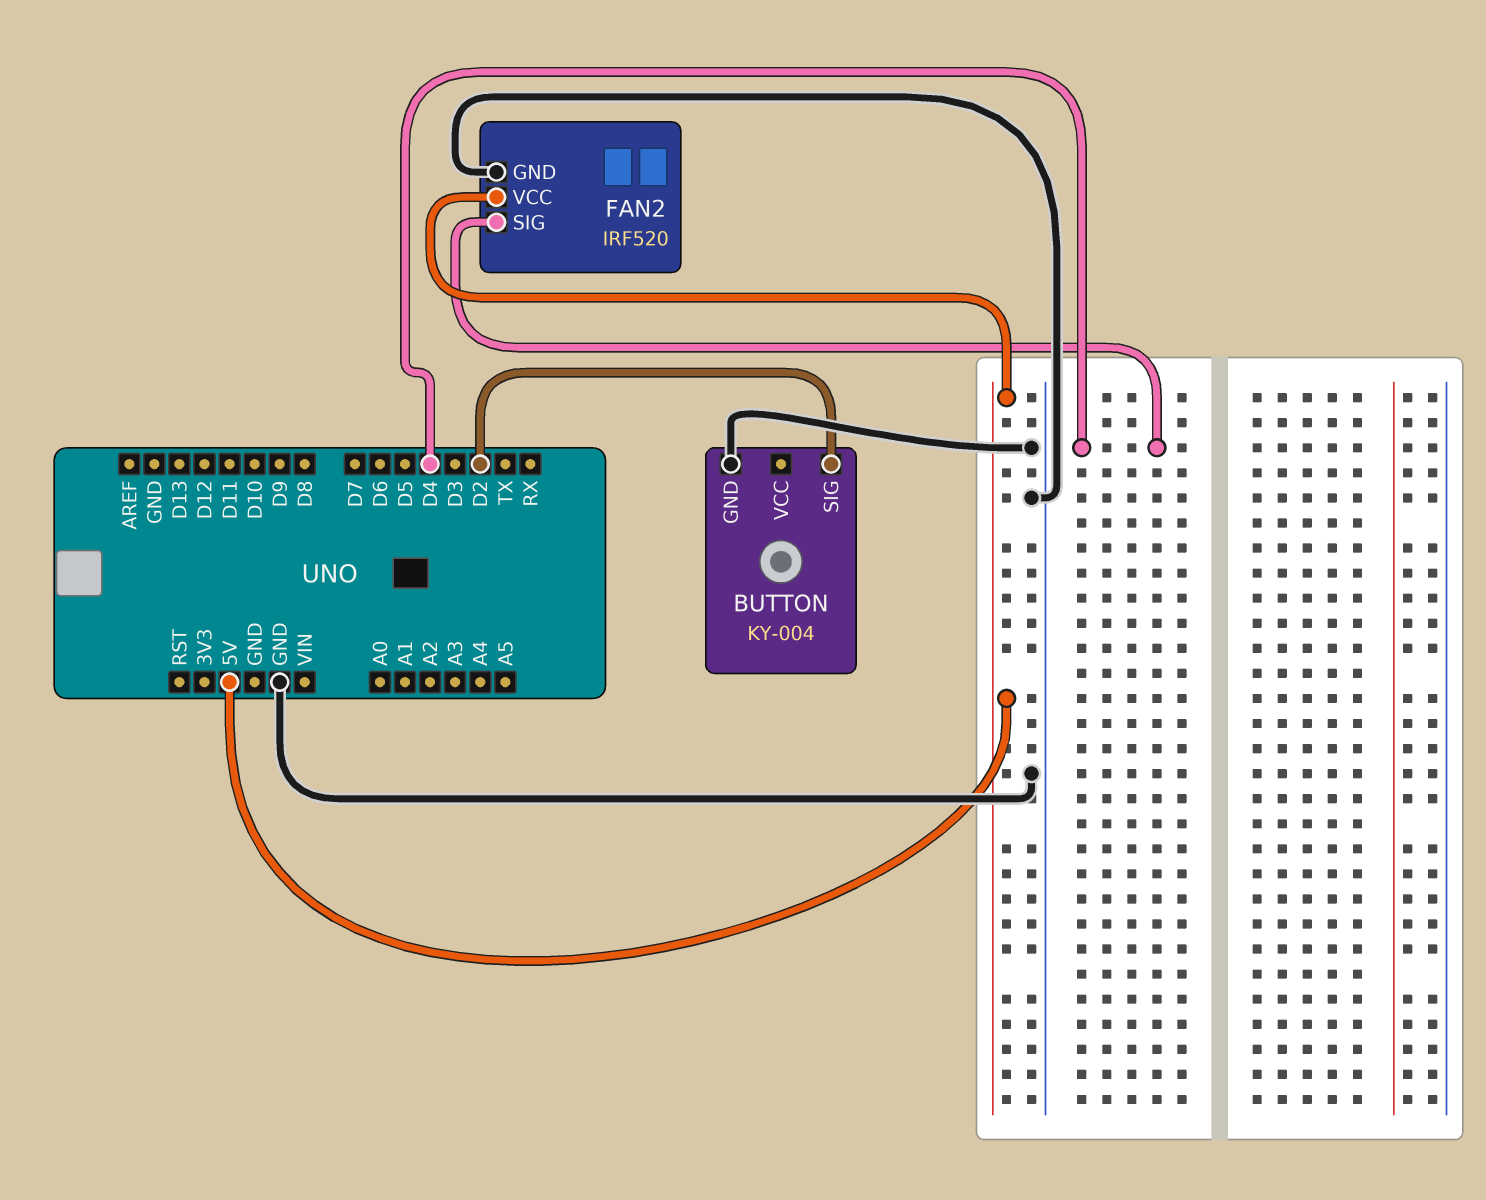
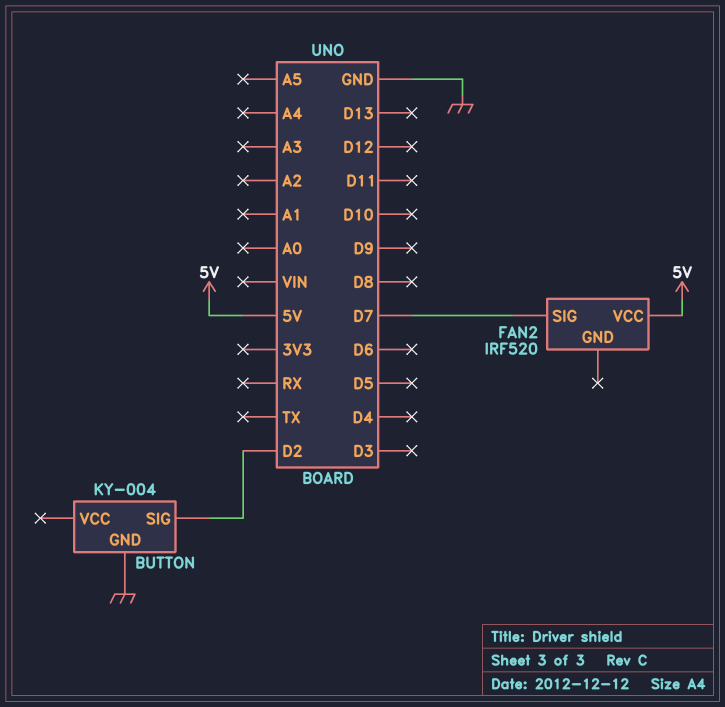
FAN2 pin GND: GND -> none
FAN2 pin SIG: D4 -> D7

